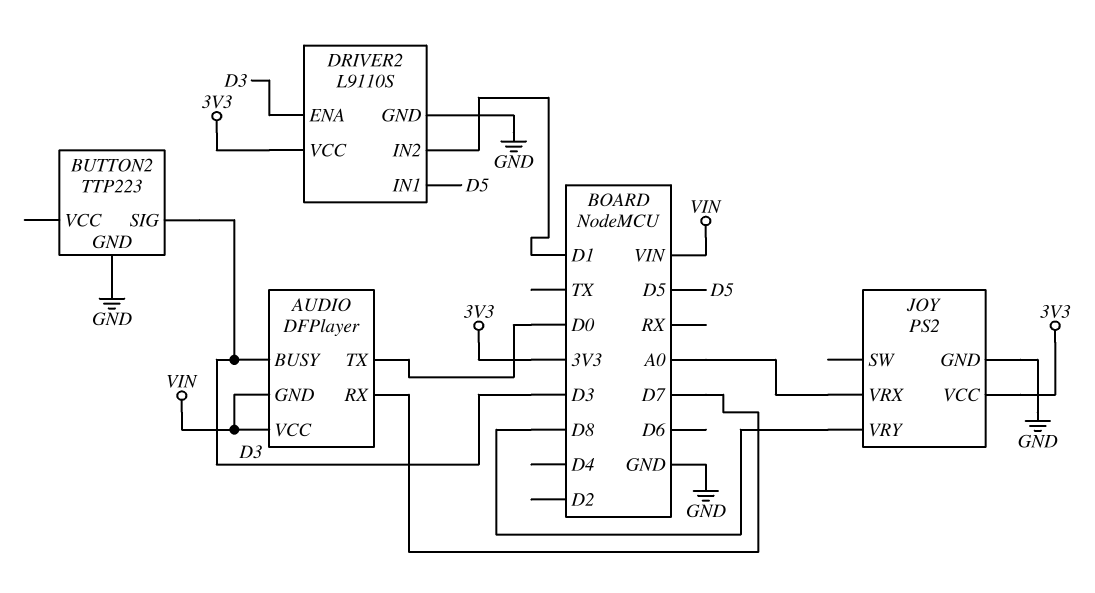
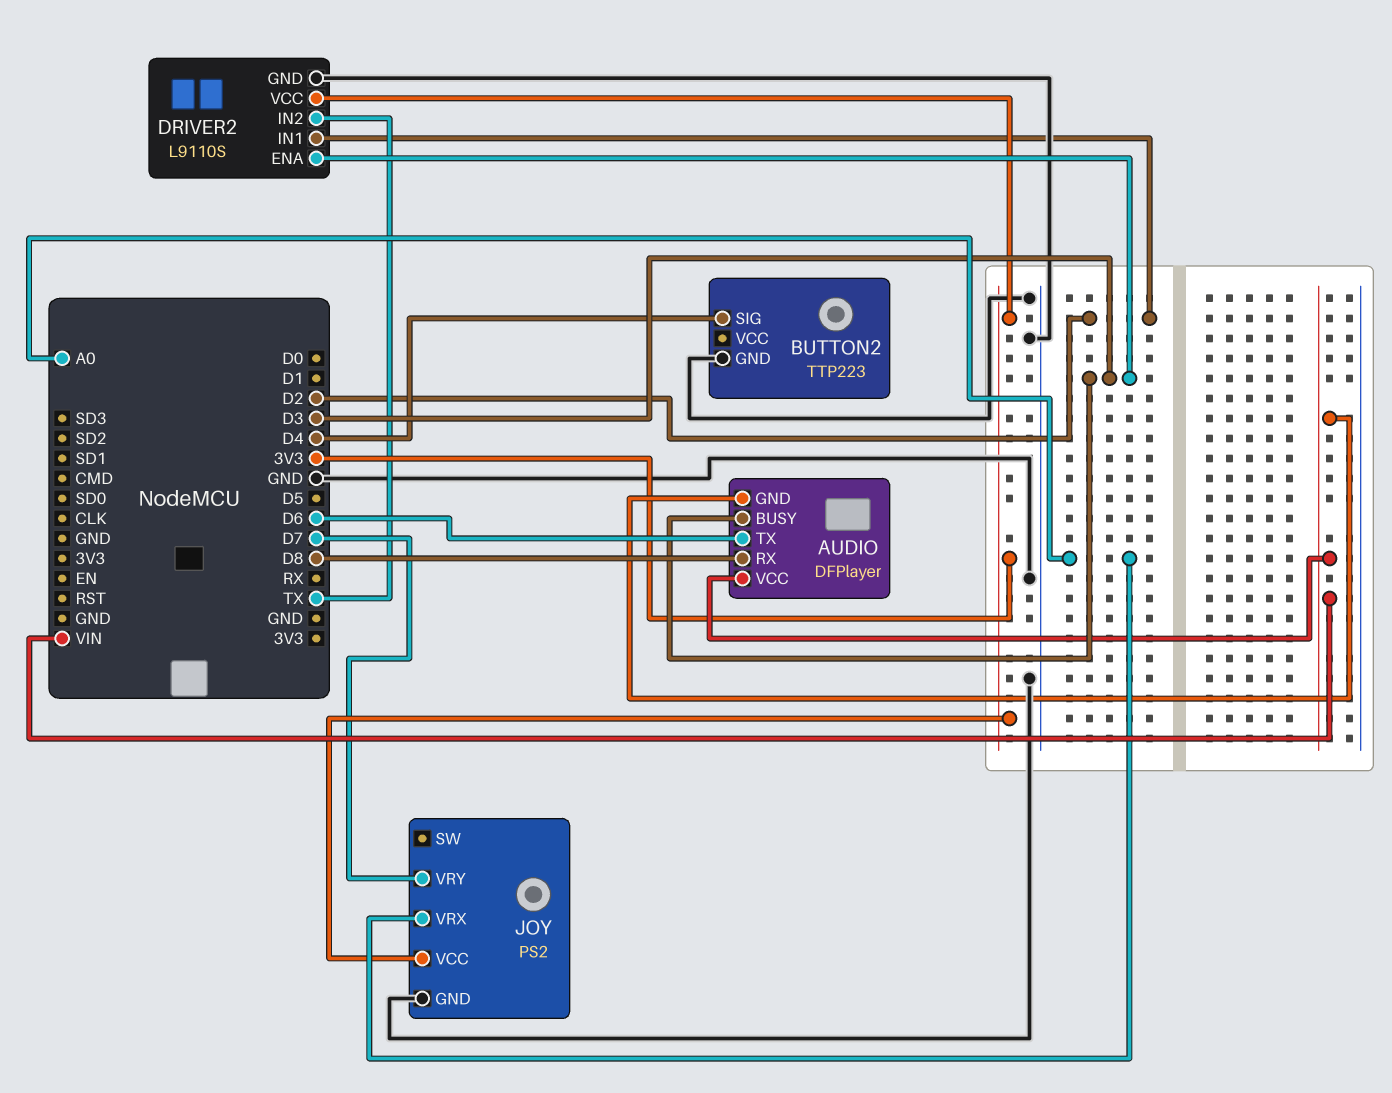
AUDIO pin RX: D7 -> D8
AUDIO pin TX: D0 -> D6
BUTTON2 pin SIG: D3 -> D4
DRIVER2 pin IN1: D5 -> D2
DRIVER2 pin IN2: D1 -> TX
JOY pin VRY: D8 -> D7

